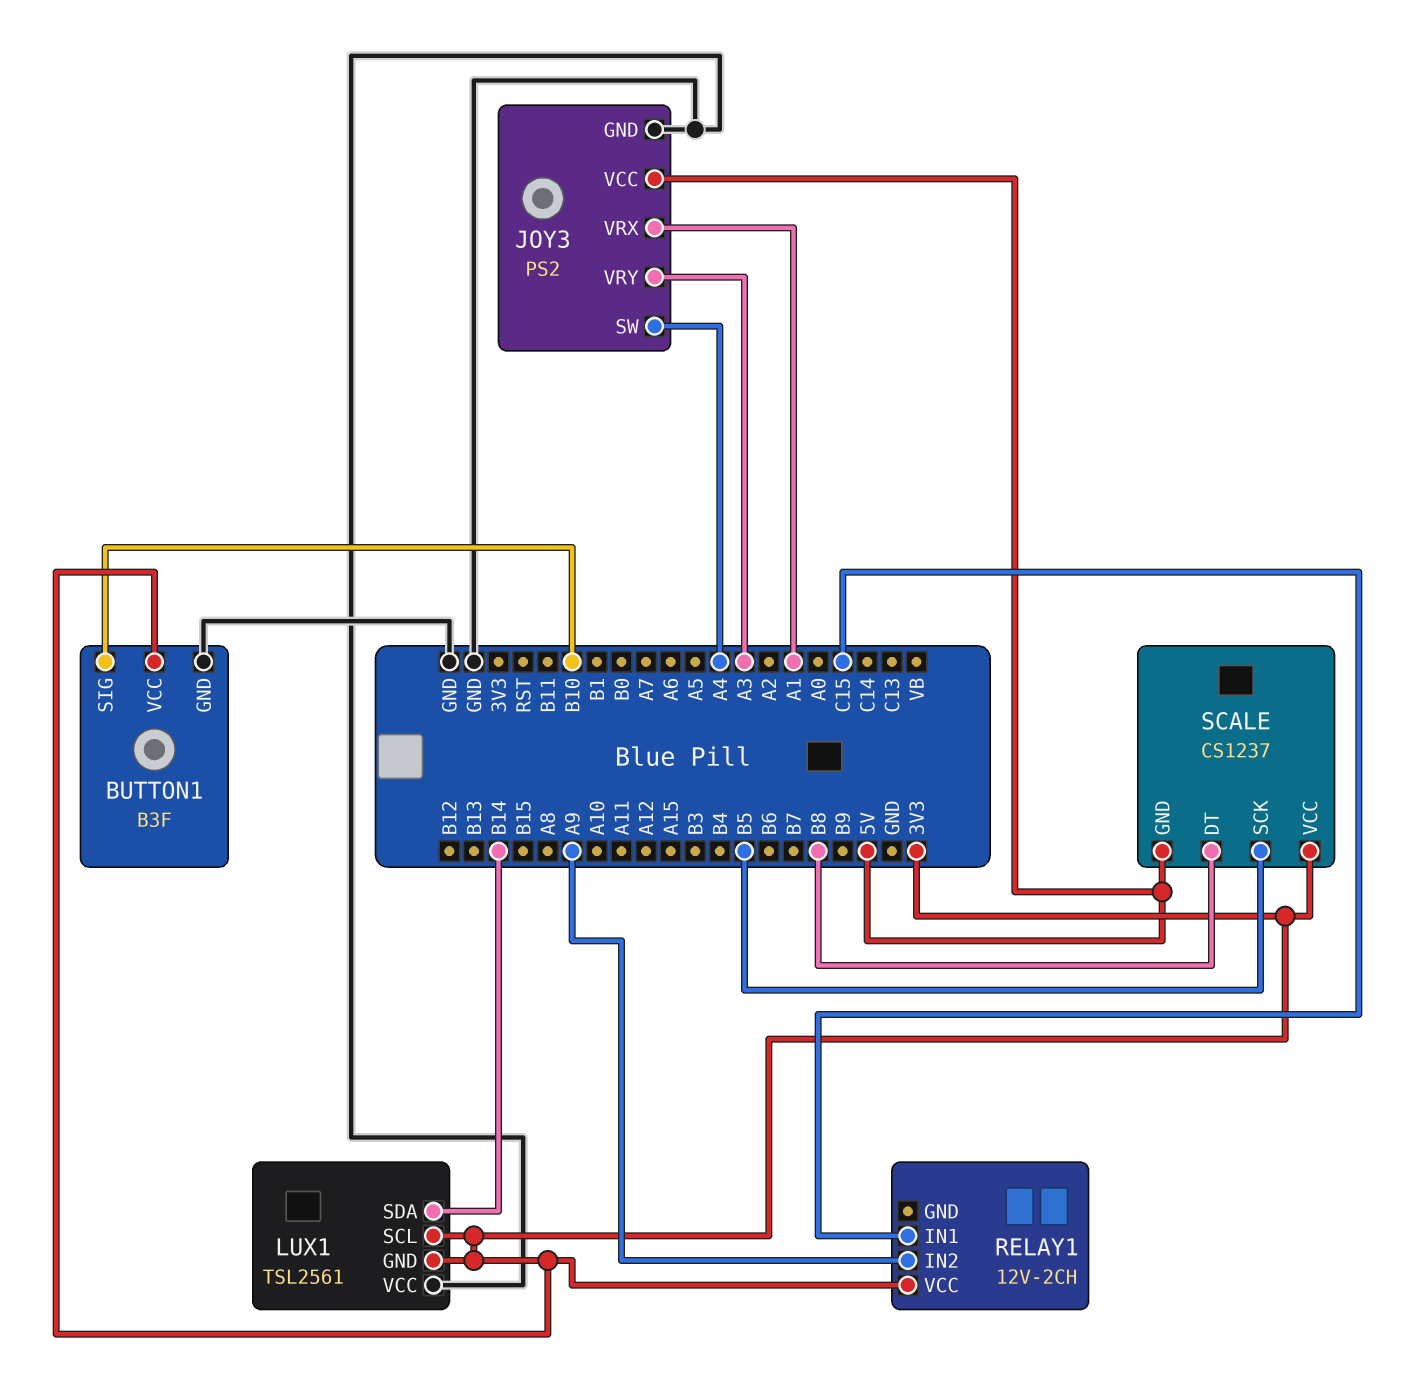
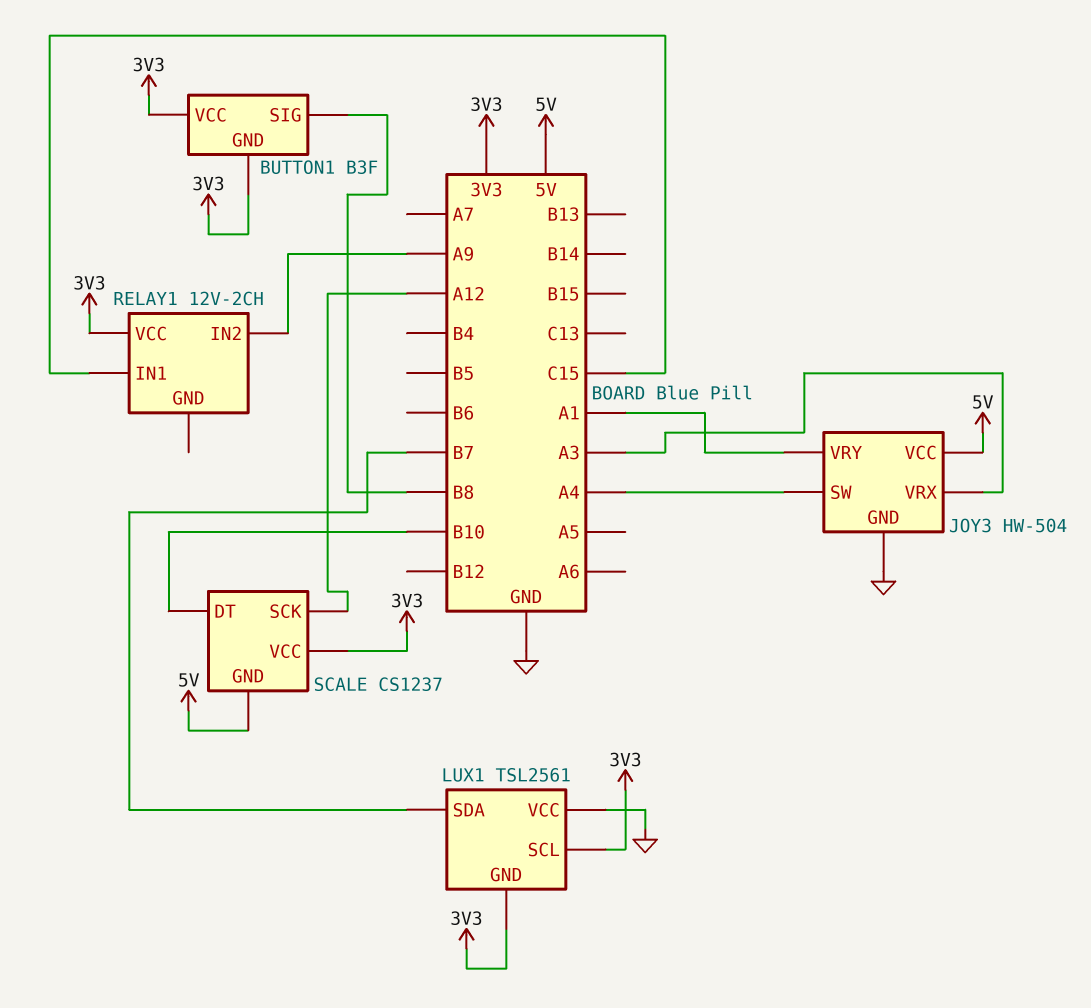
BUTTON1 pin GND: GND -> 3V3
BUTTON1 pin SIG: B10 -> B8
JOY3: PS2 -> HW-504
JOY3 pin VRX: A1 -> A3
JOY3 pin VRY: A3 -> A1
LUX1 pin SDA: B14 -> B7
SCALE pin DT: B8 -> B10
SCALE pin SCK: B5 -> A12

